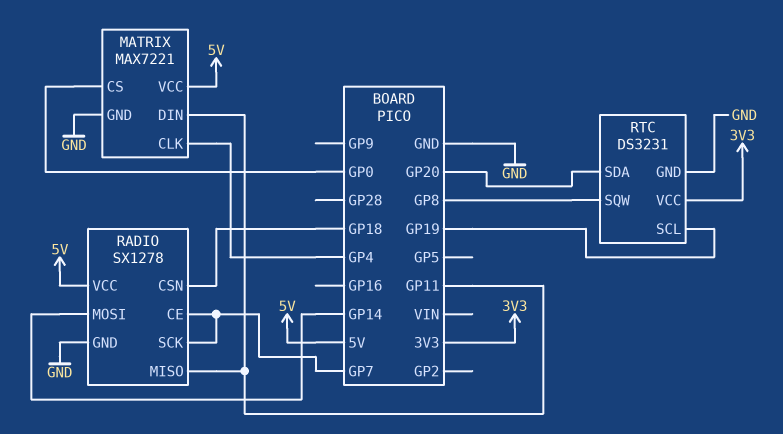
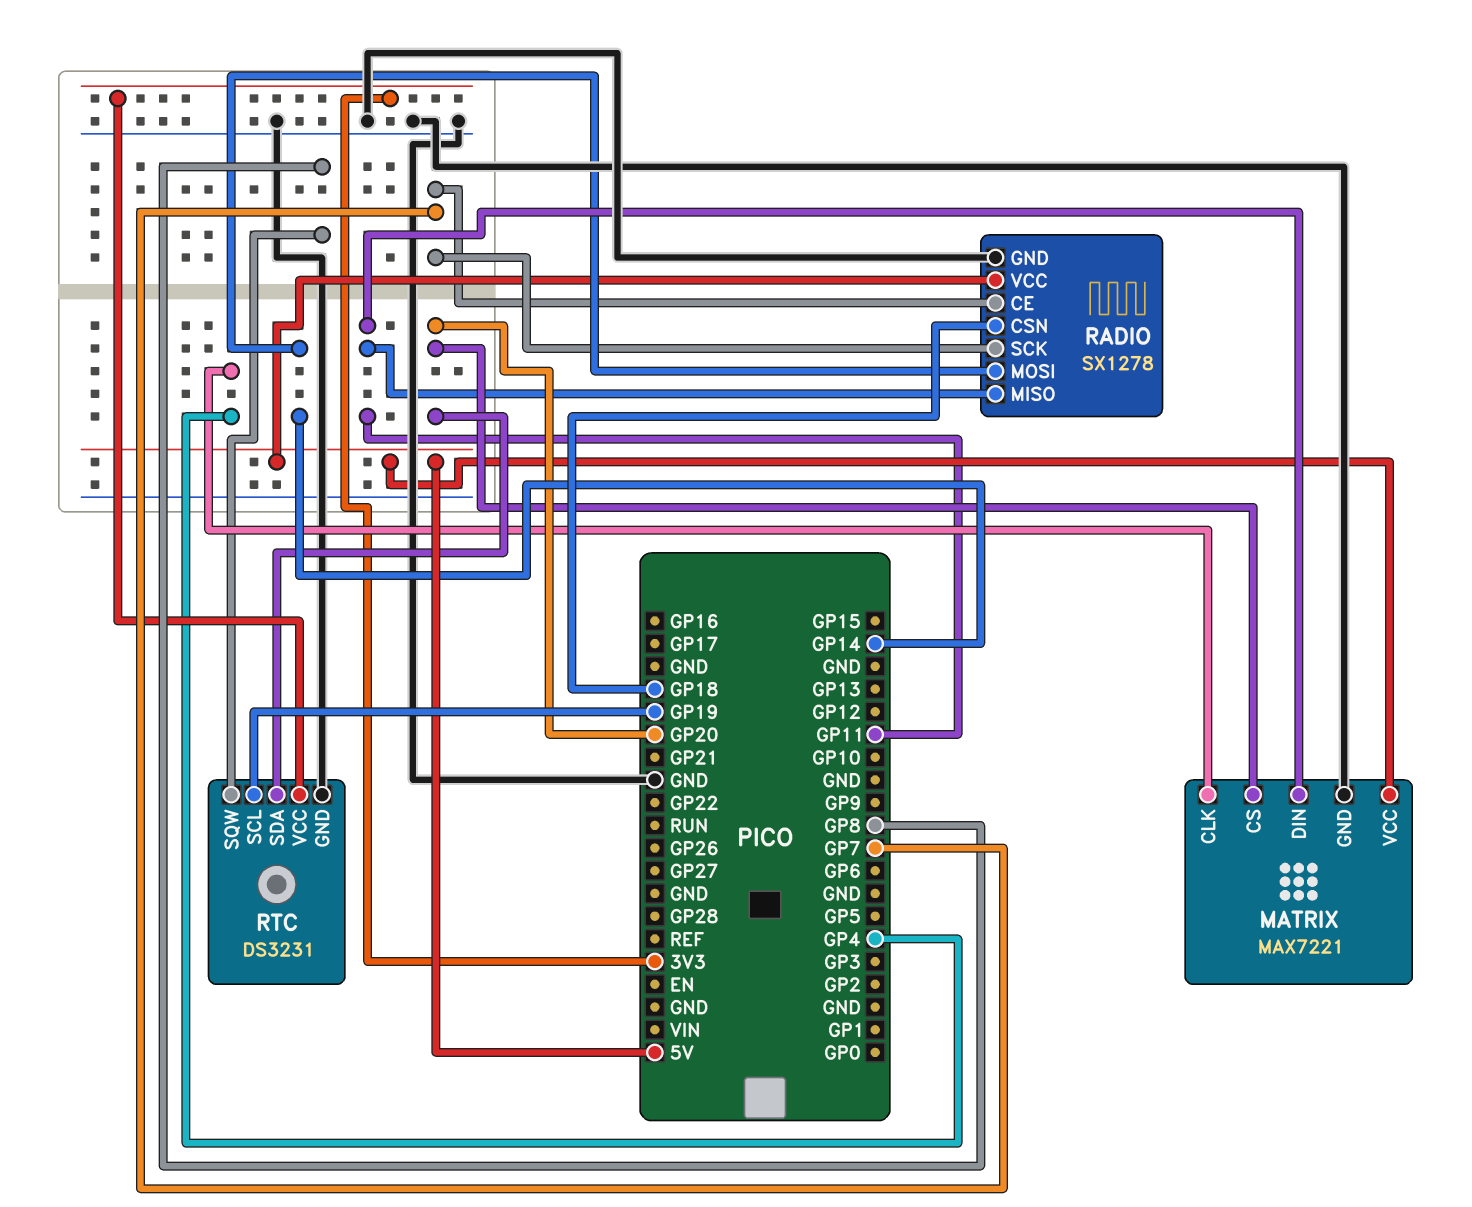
MATRIX pin CS: GP0 -> GP20

